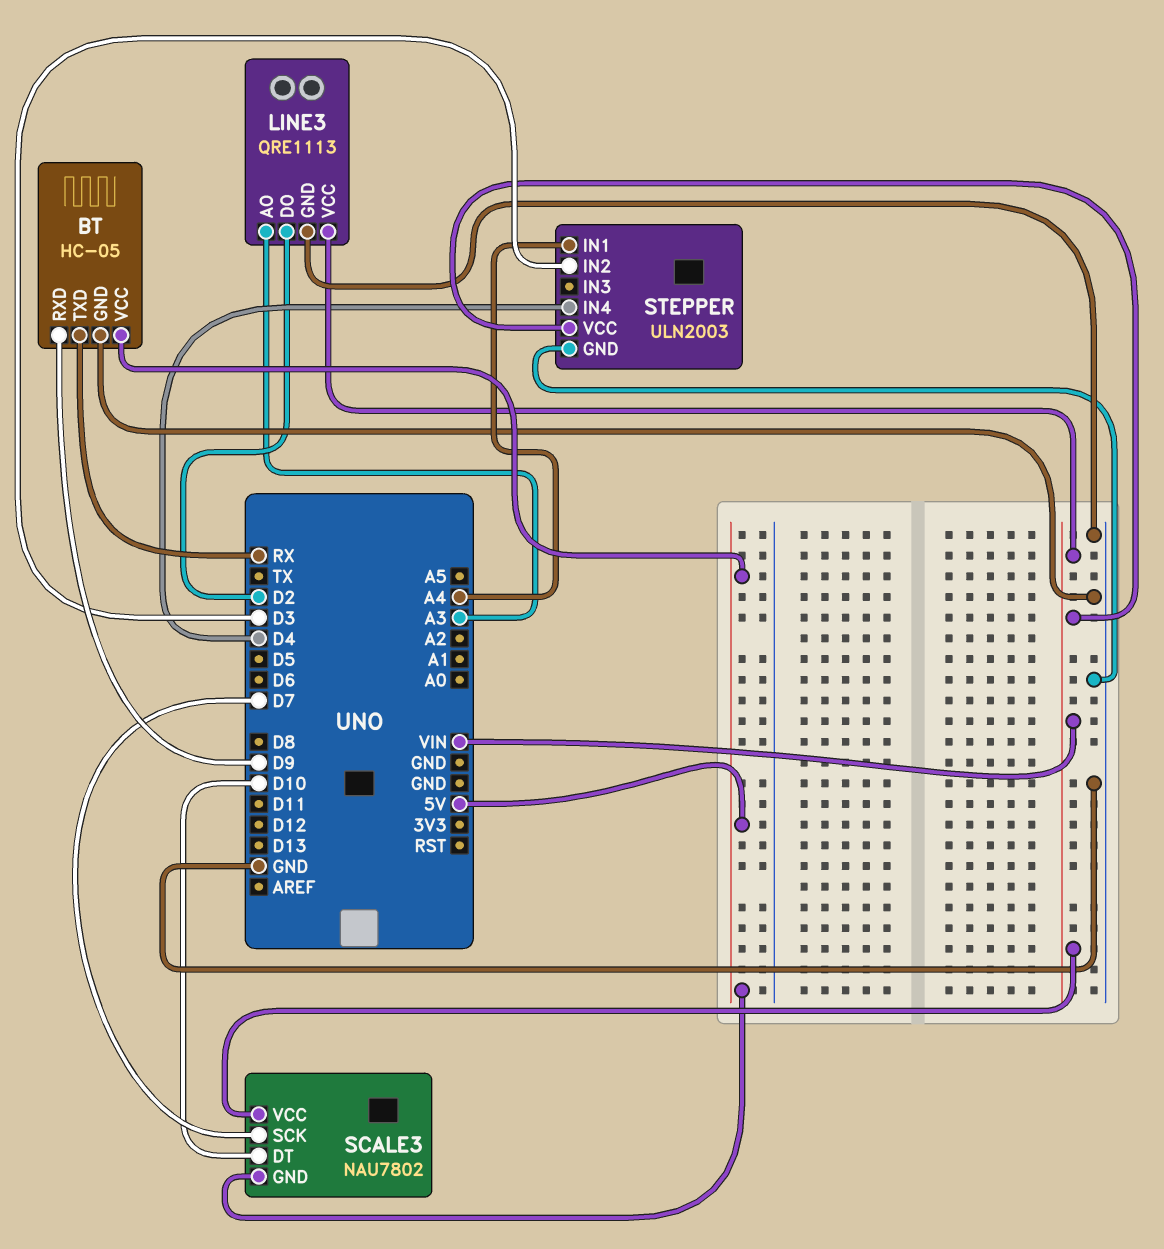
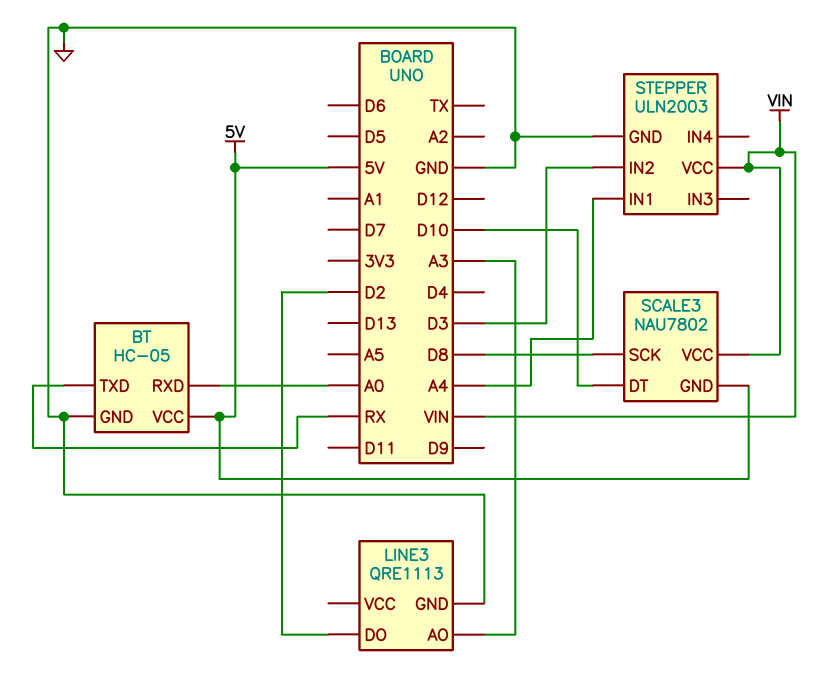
BT pin RXD: D9 -> A0
LINE3 pin VCC: VIN -> none
SCALE3 pin SCK: D7 -> D8
STEPPER pin IN4: D4 -> none

